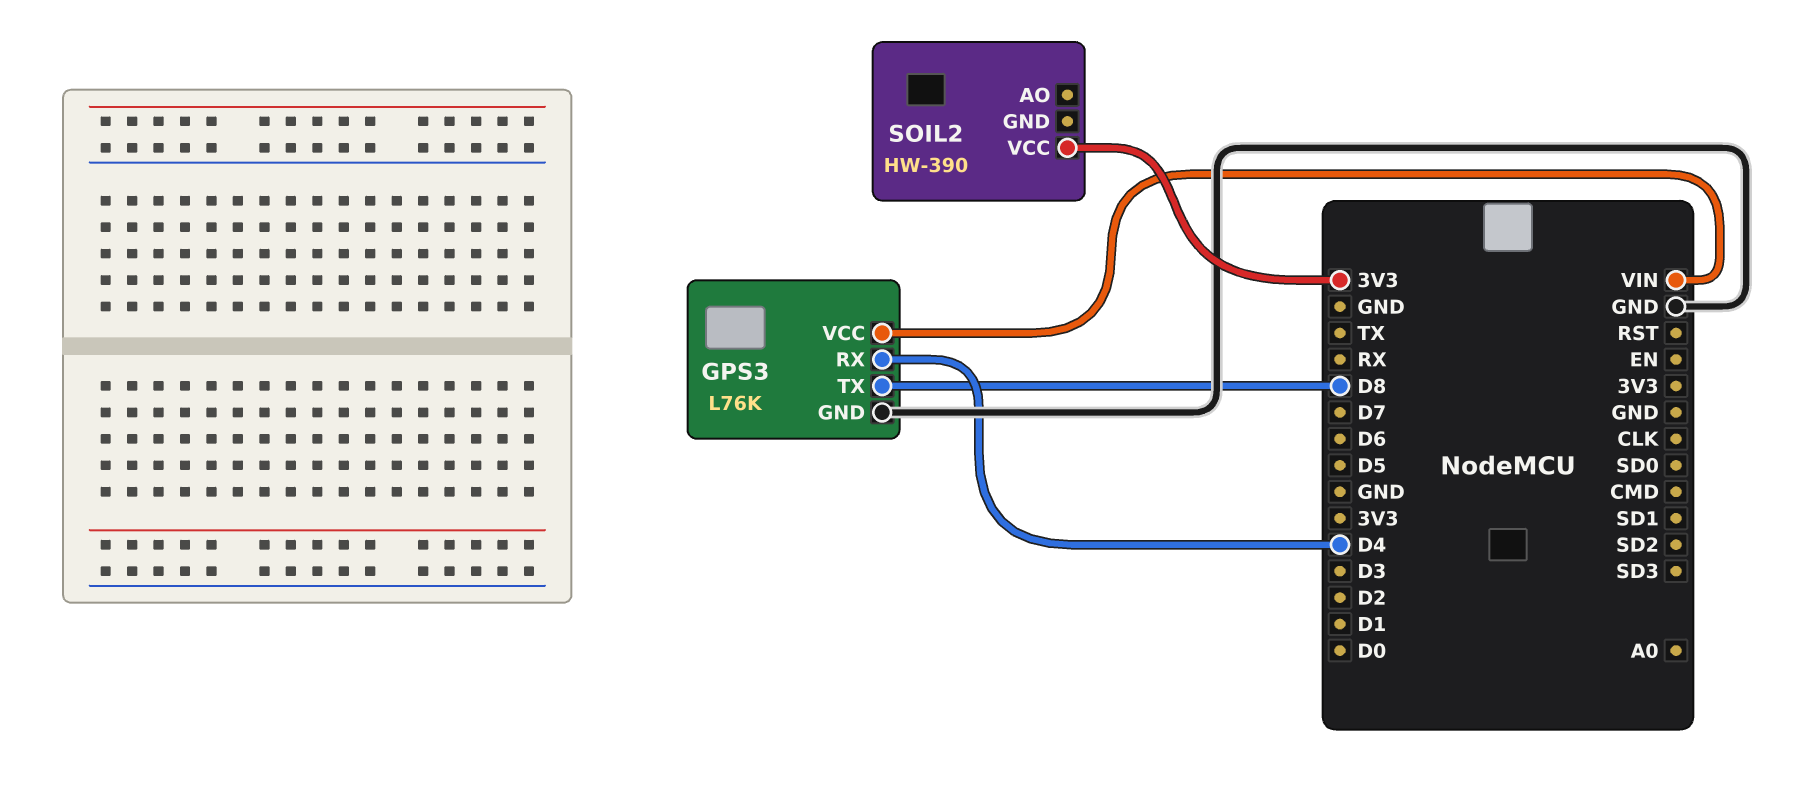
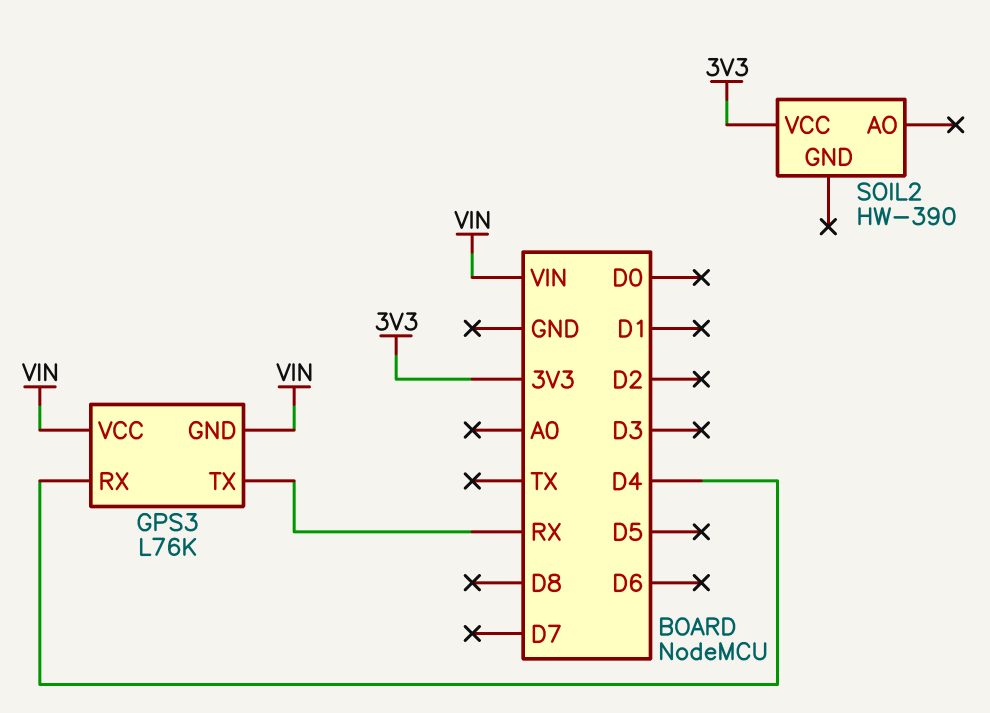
GPS3 pin GND: GND -> VIN
GPS3 pin TX: D8 -> RX

